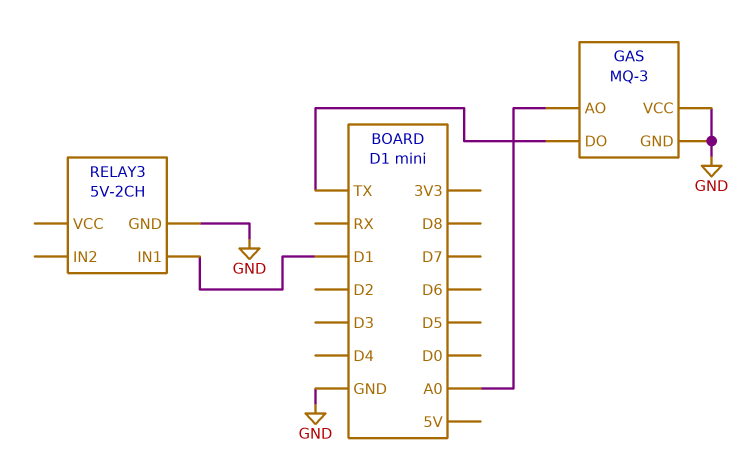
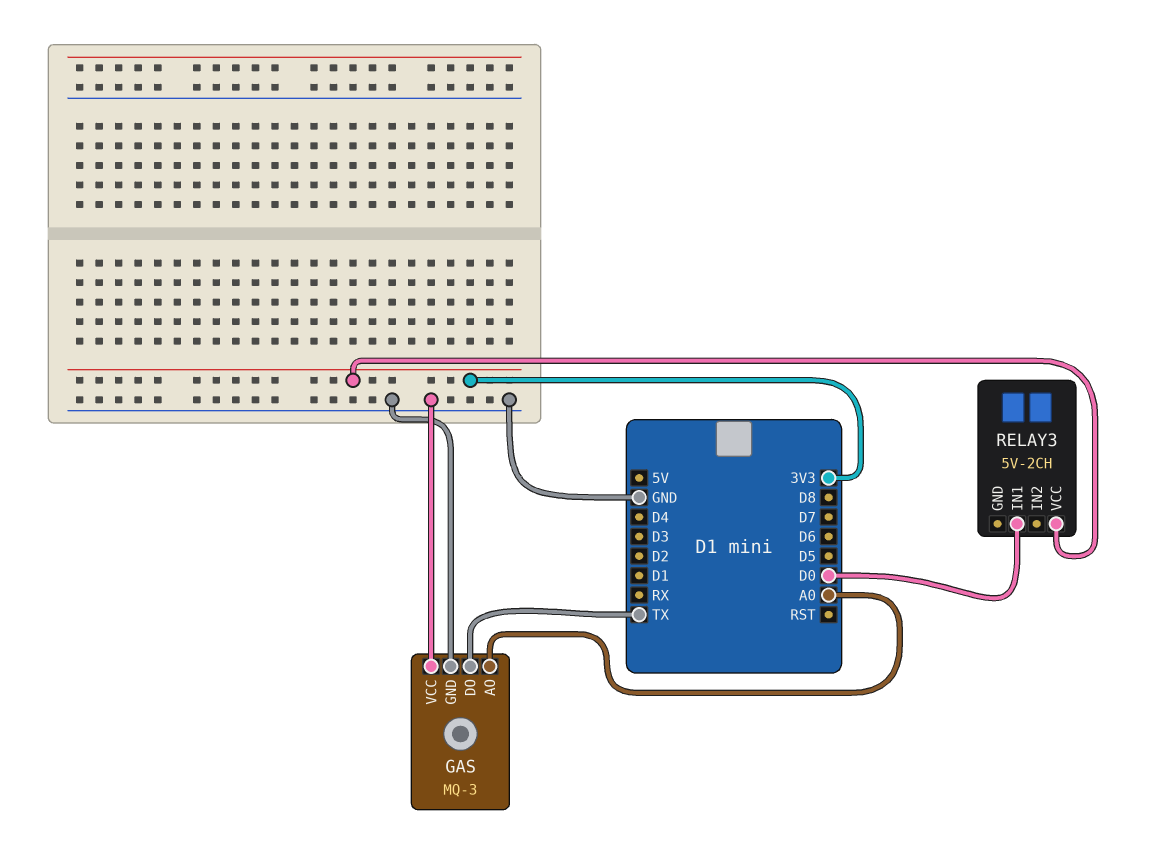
RELAY3 pin GND: GND -> none
RELAY3 pin IN1: D1 -> D0
RELAY3 pin VCC: none -> 3V3

